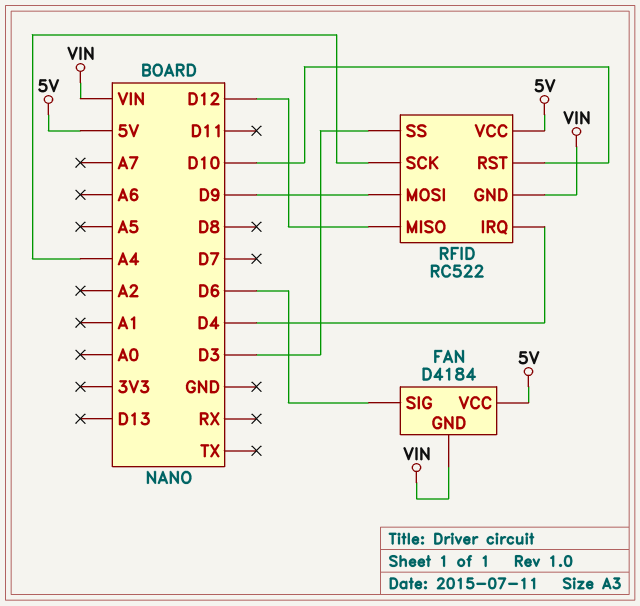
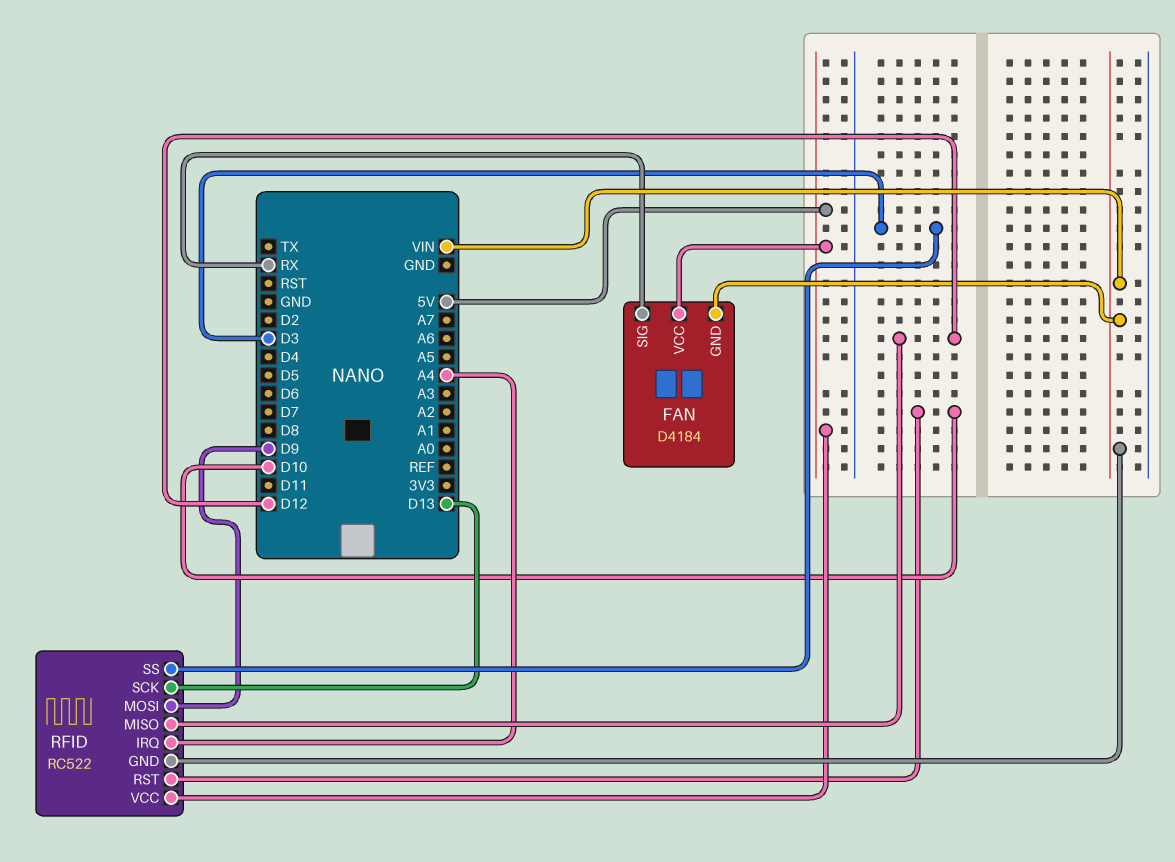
FAN pin SIG: D6 -> RX
RFID pin IRQ: D4 -> A4
RFID pin SCK: A4 -> D13

